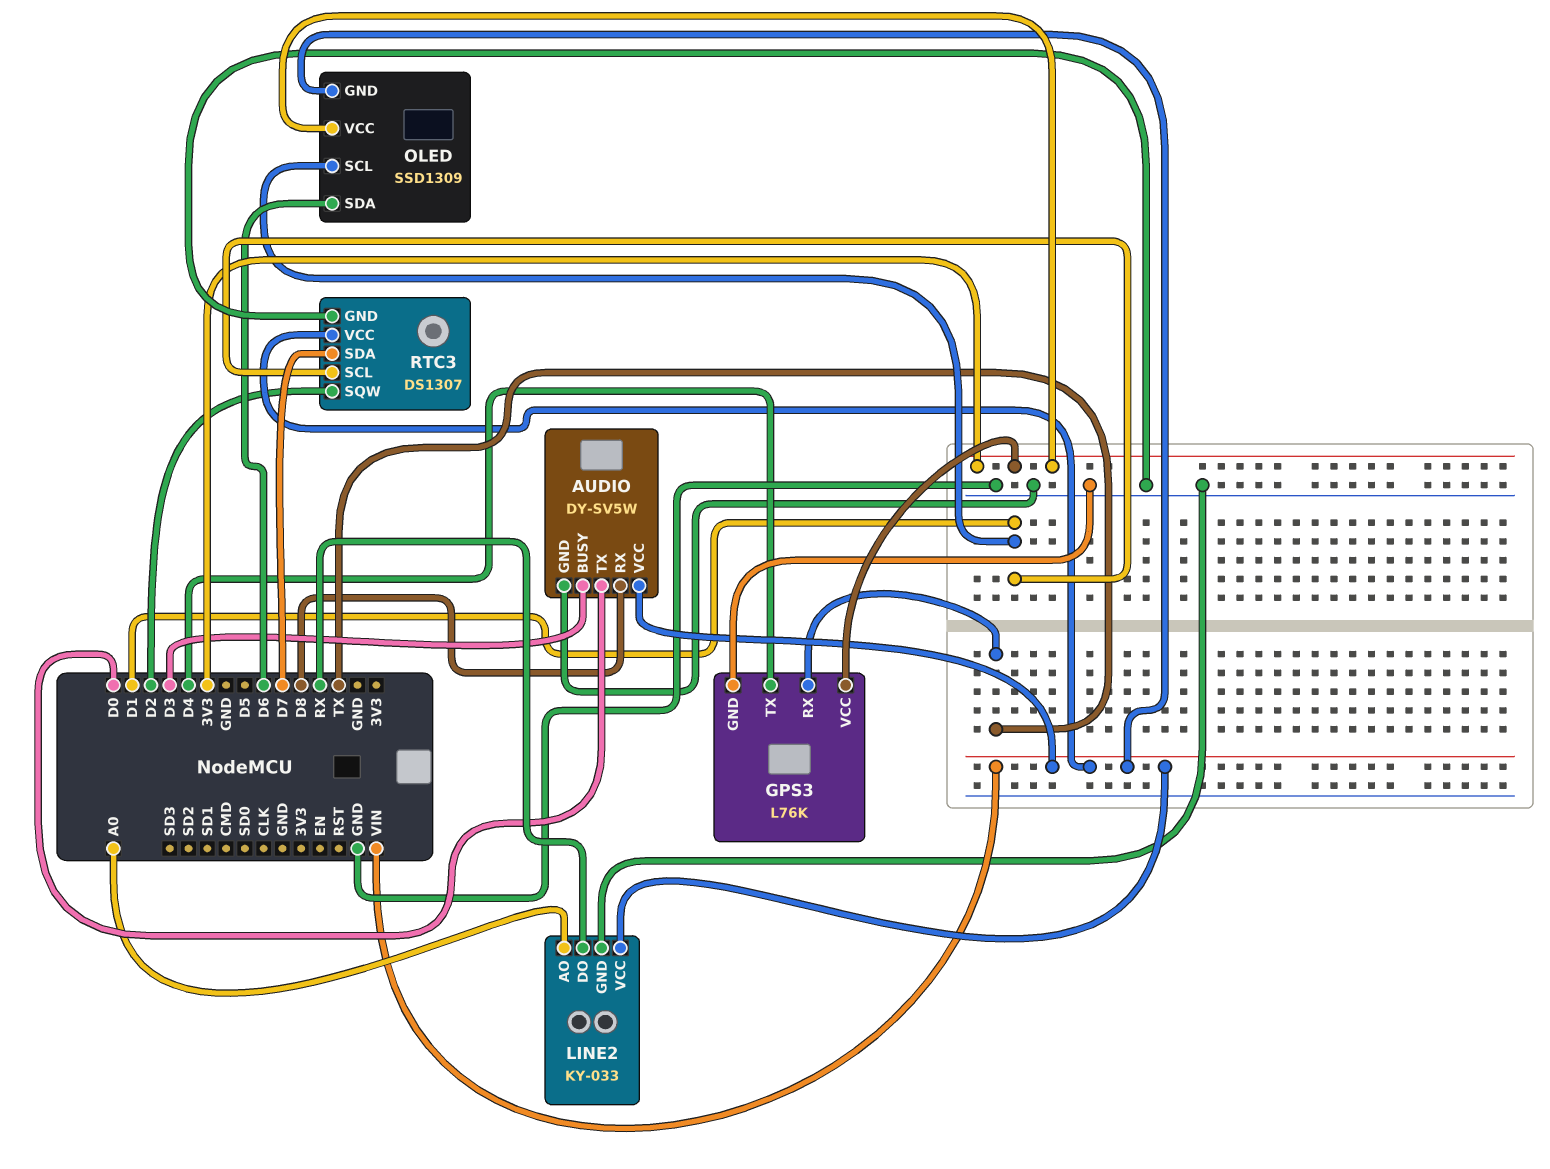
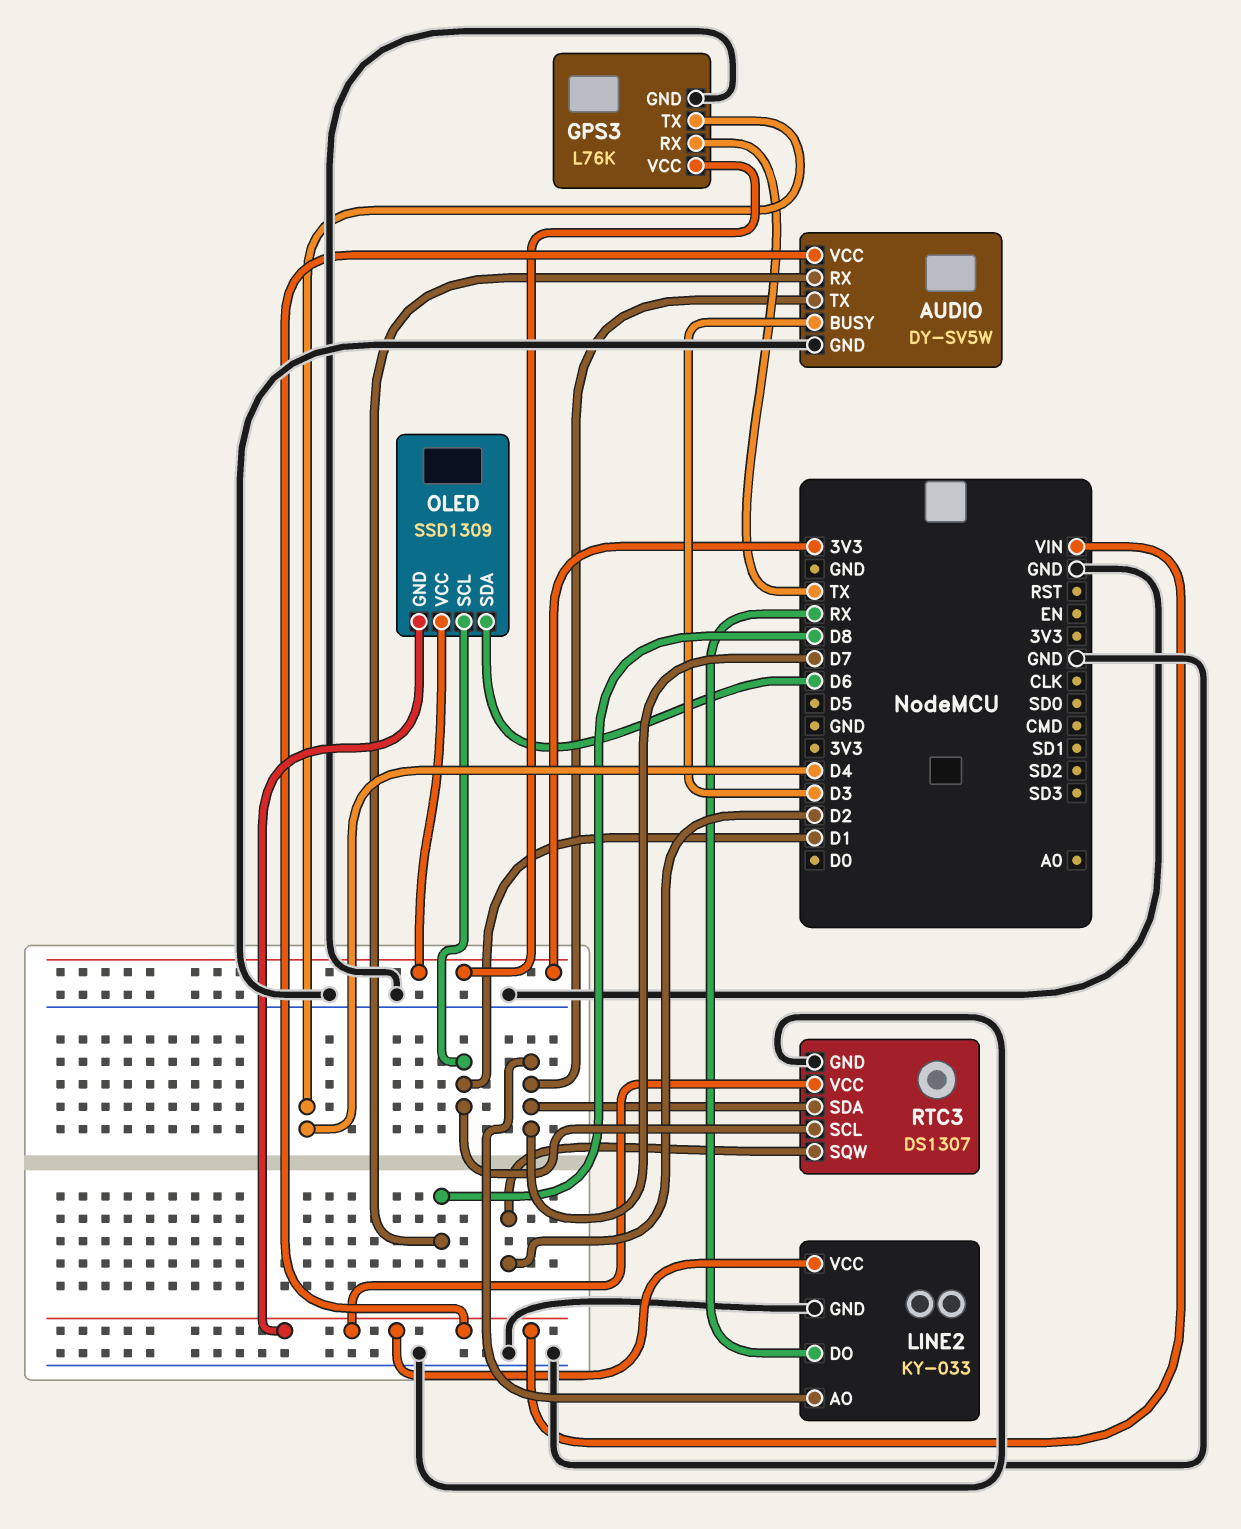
AUDIO pin TX: D0 -> D7
LINE2 pin AO: A0 -> D7

